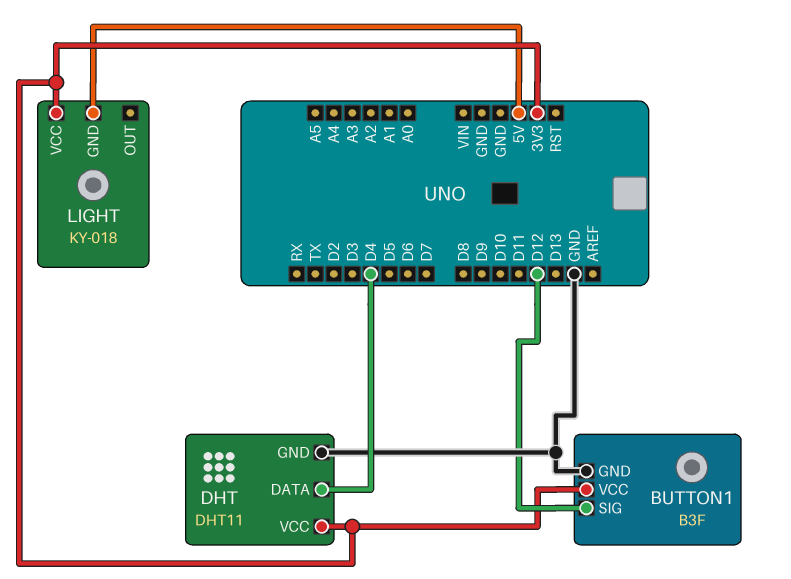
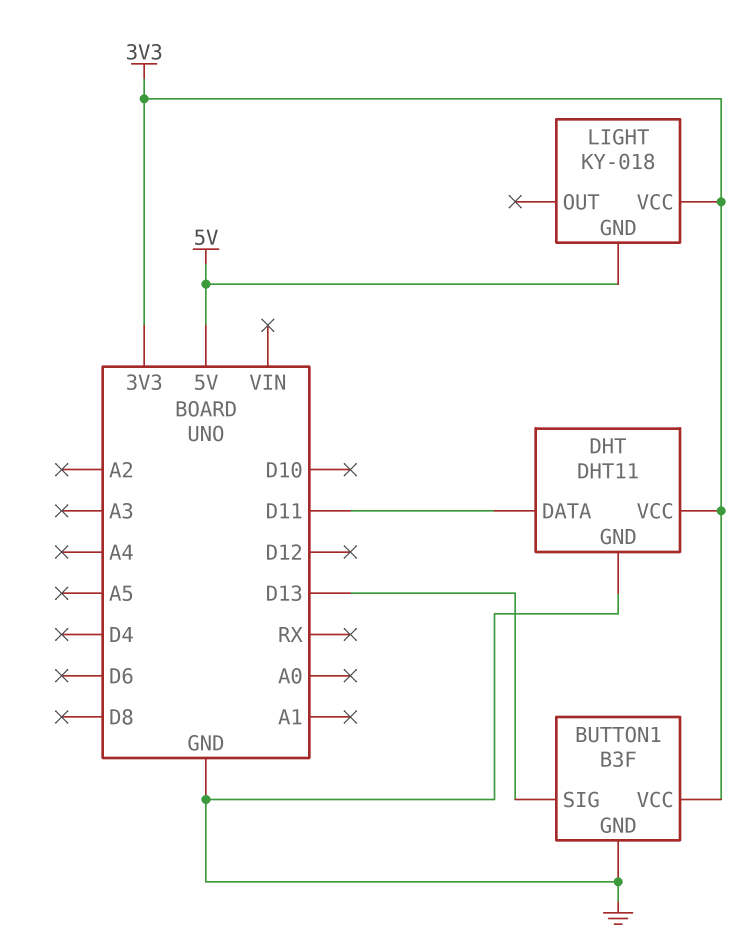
BUTTON1 pin SIG: D12 -> D13
DHT pin DATA: D4 -> D11

